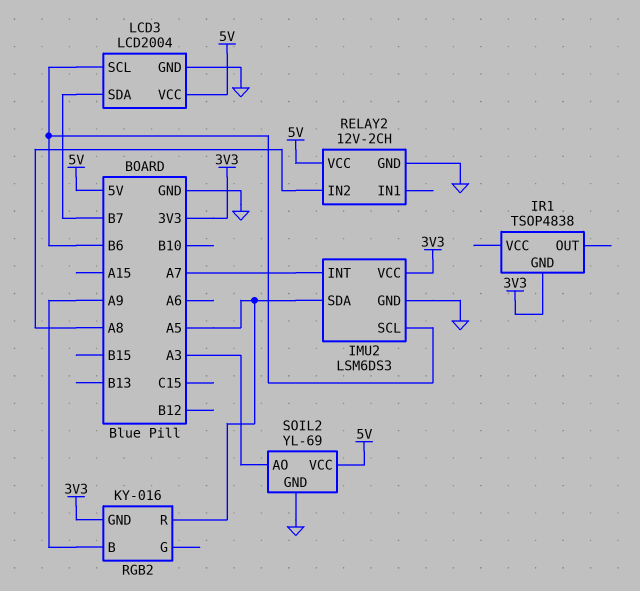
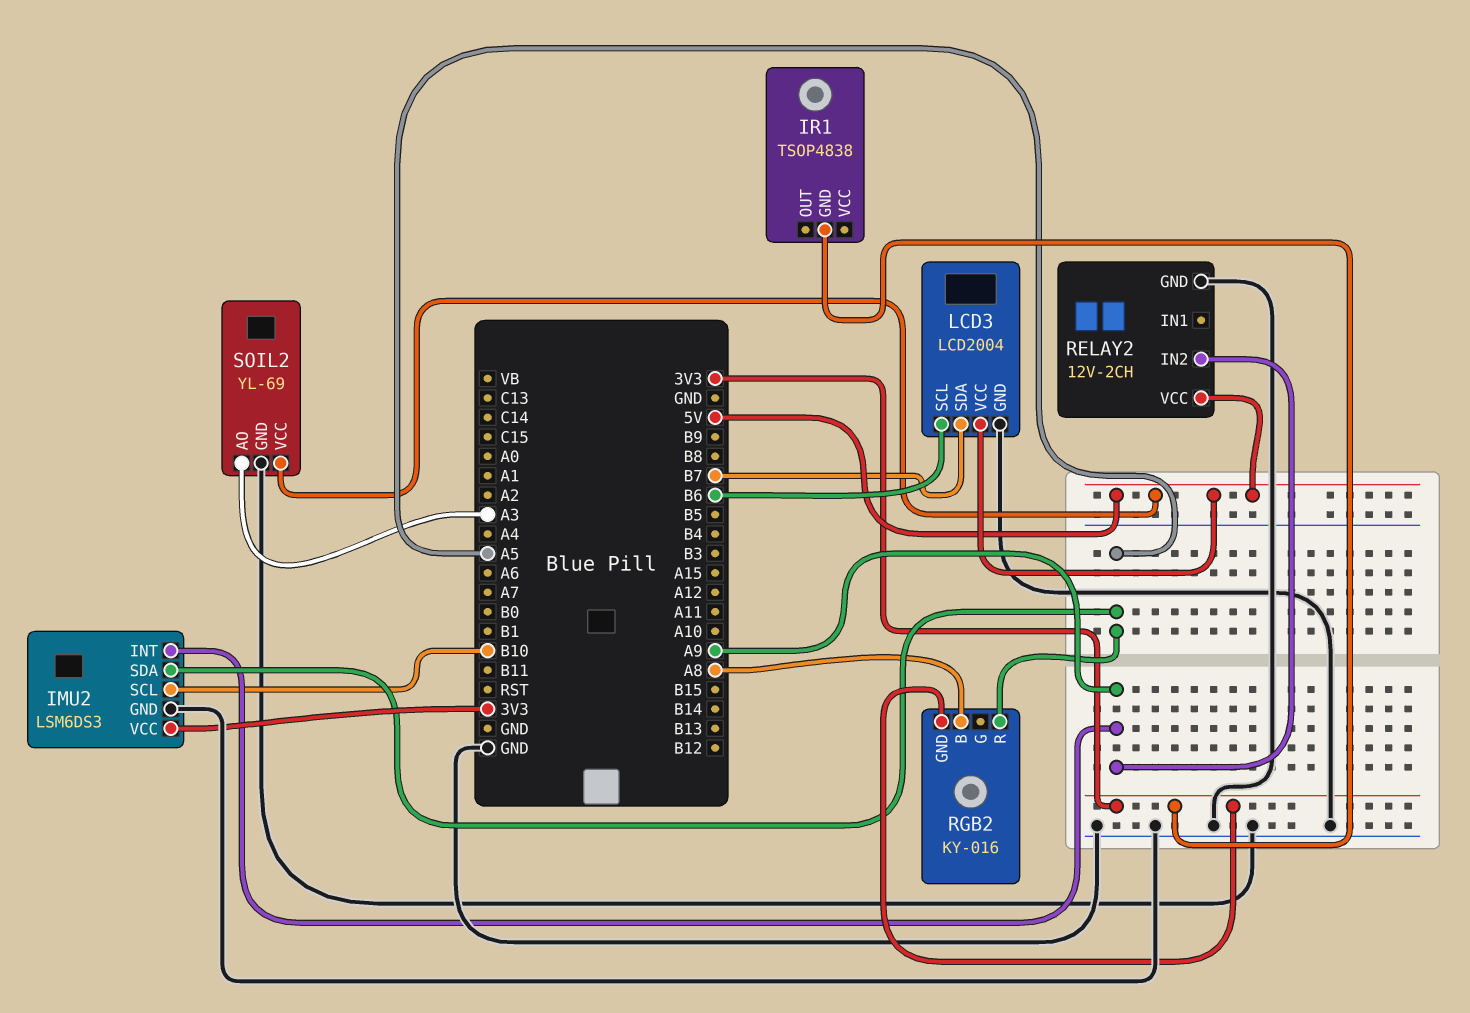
IMU2 pin INT: A7 -> A9
IMU2 pin SCL: B6 -> B10
RELAY2 pin IN2: A8 -> A9
RGB2 pin B: A9 -> A8

